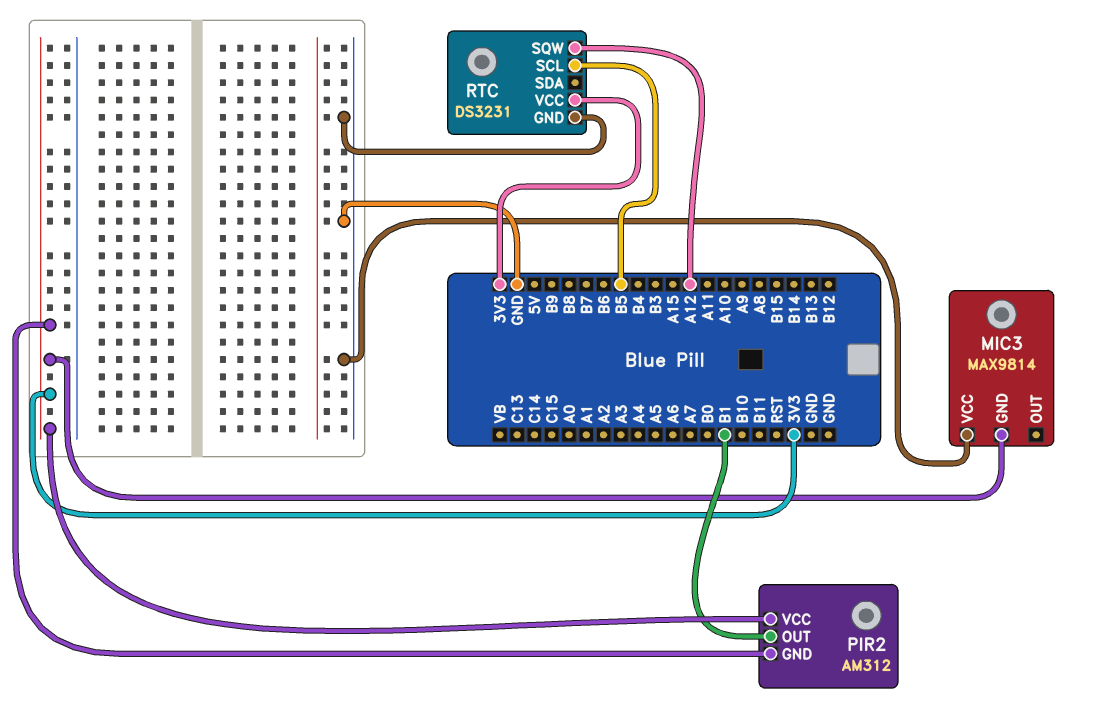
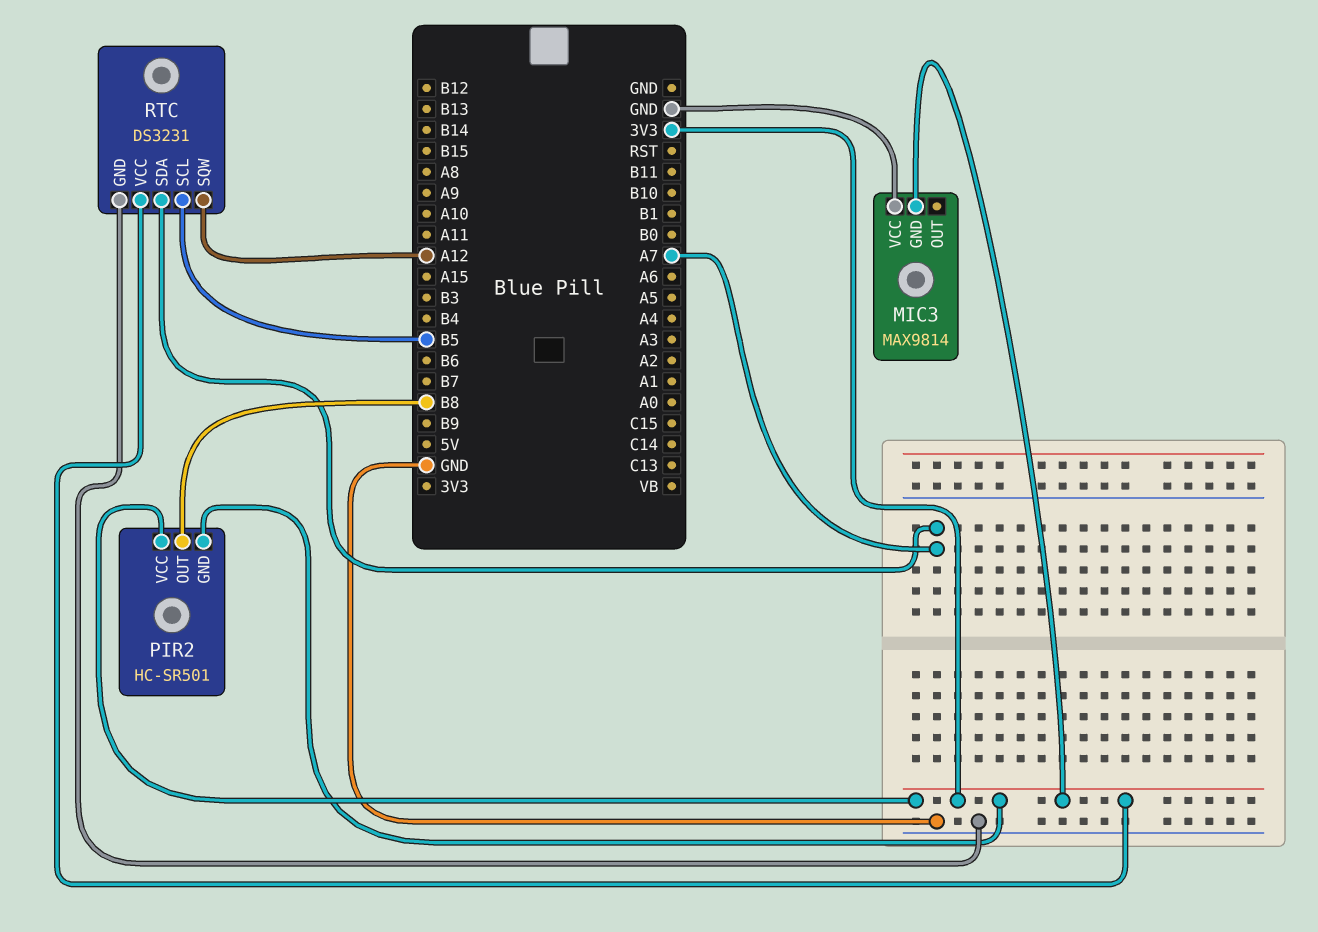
PIR2: AM312 -> HC-SR501
PIR2 pin OUT: B1 -> B8
RTC pin SDA: none -> A7

